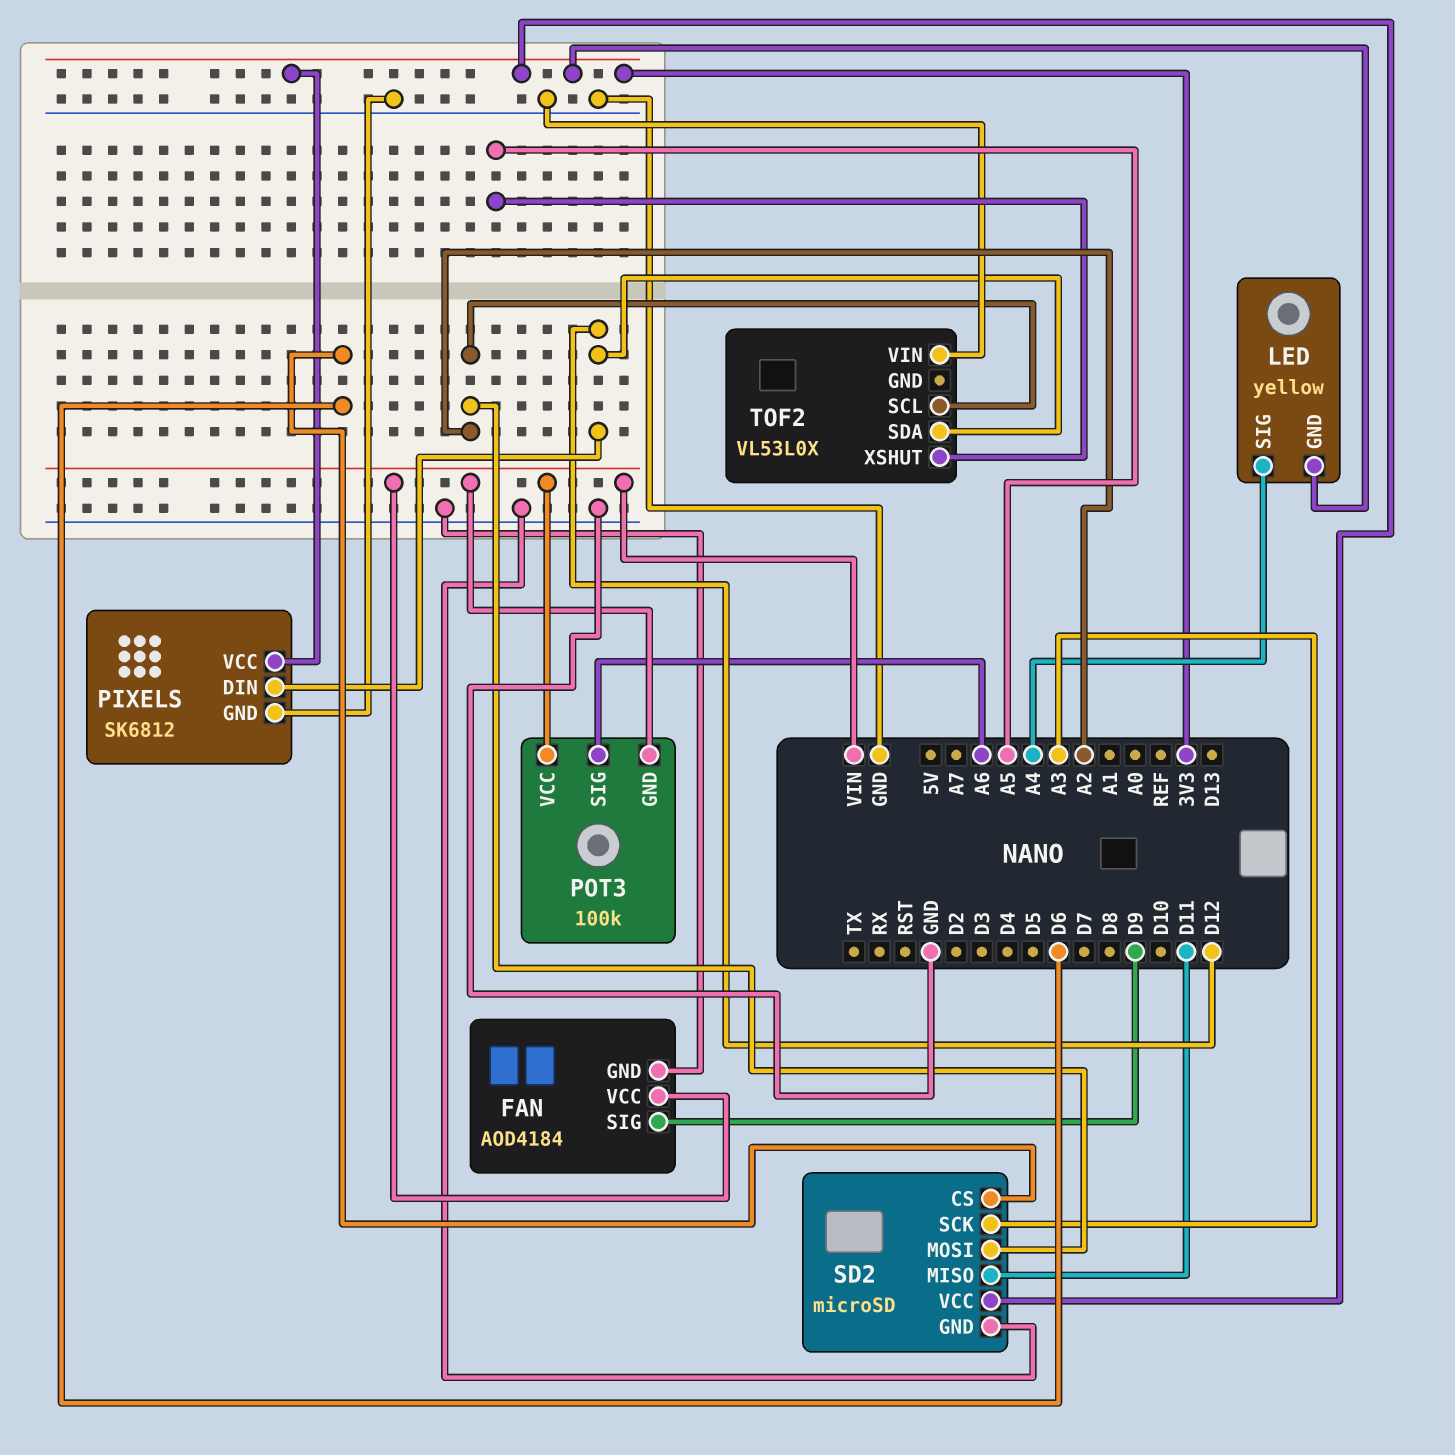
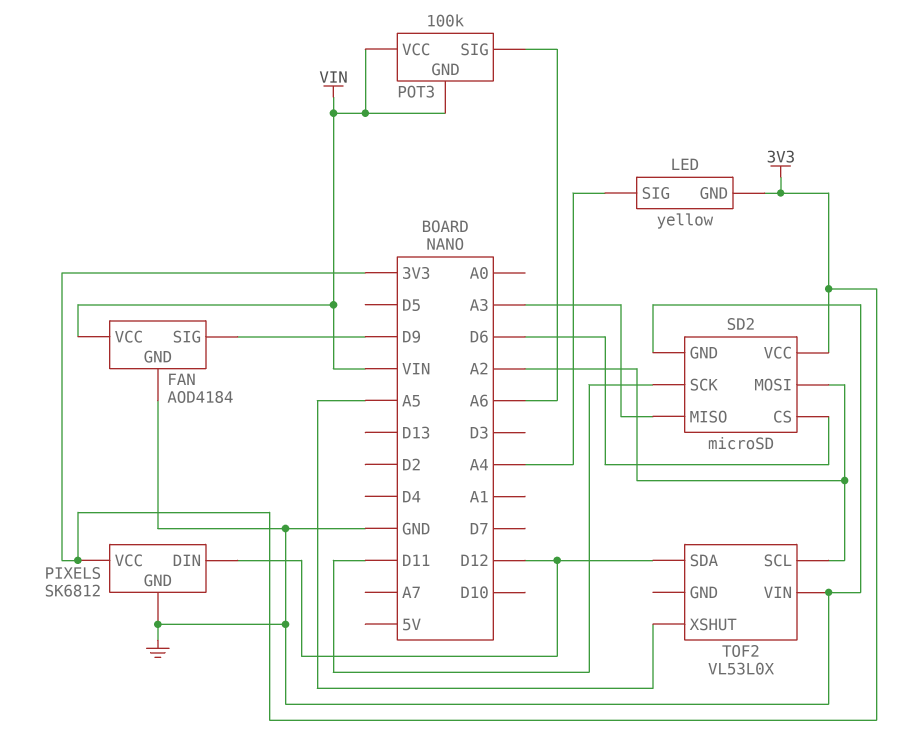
SD2 pin MISO: D11 -> A3
SD2 pin SCK: A3 -> D11

